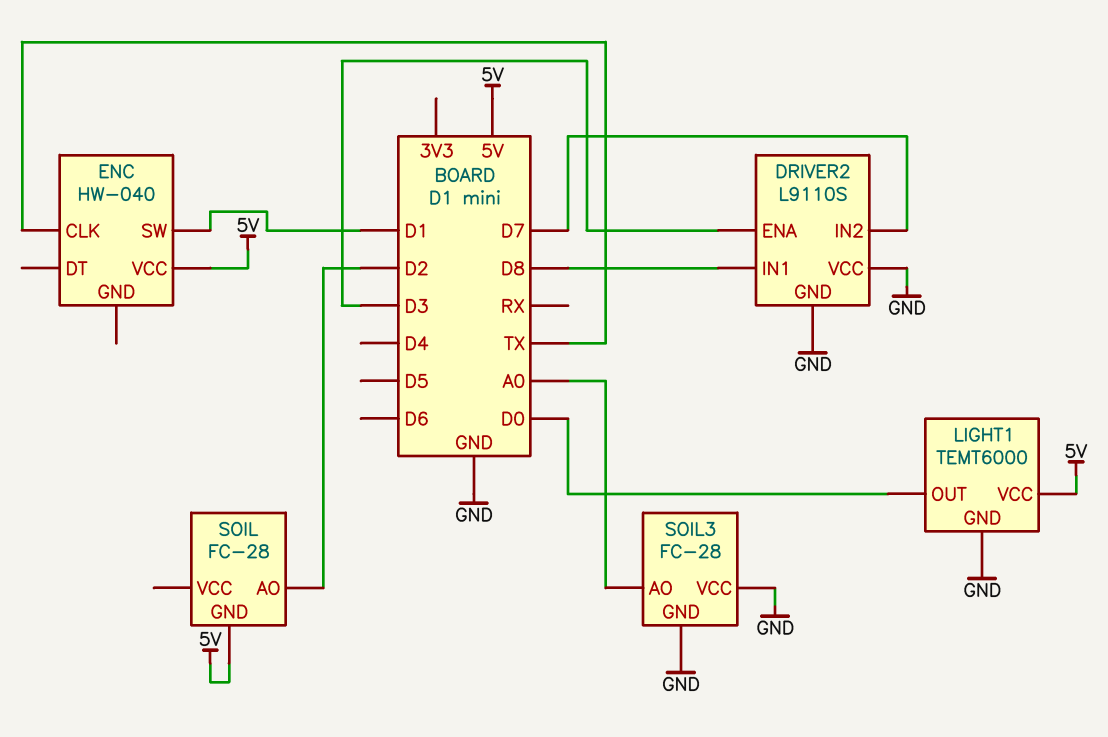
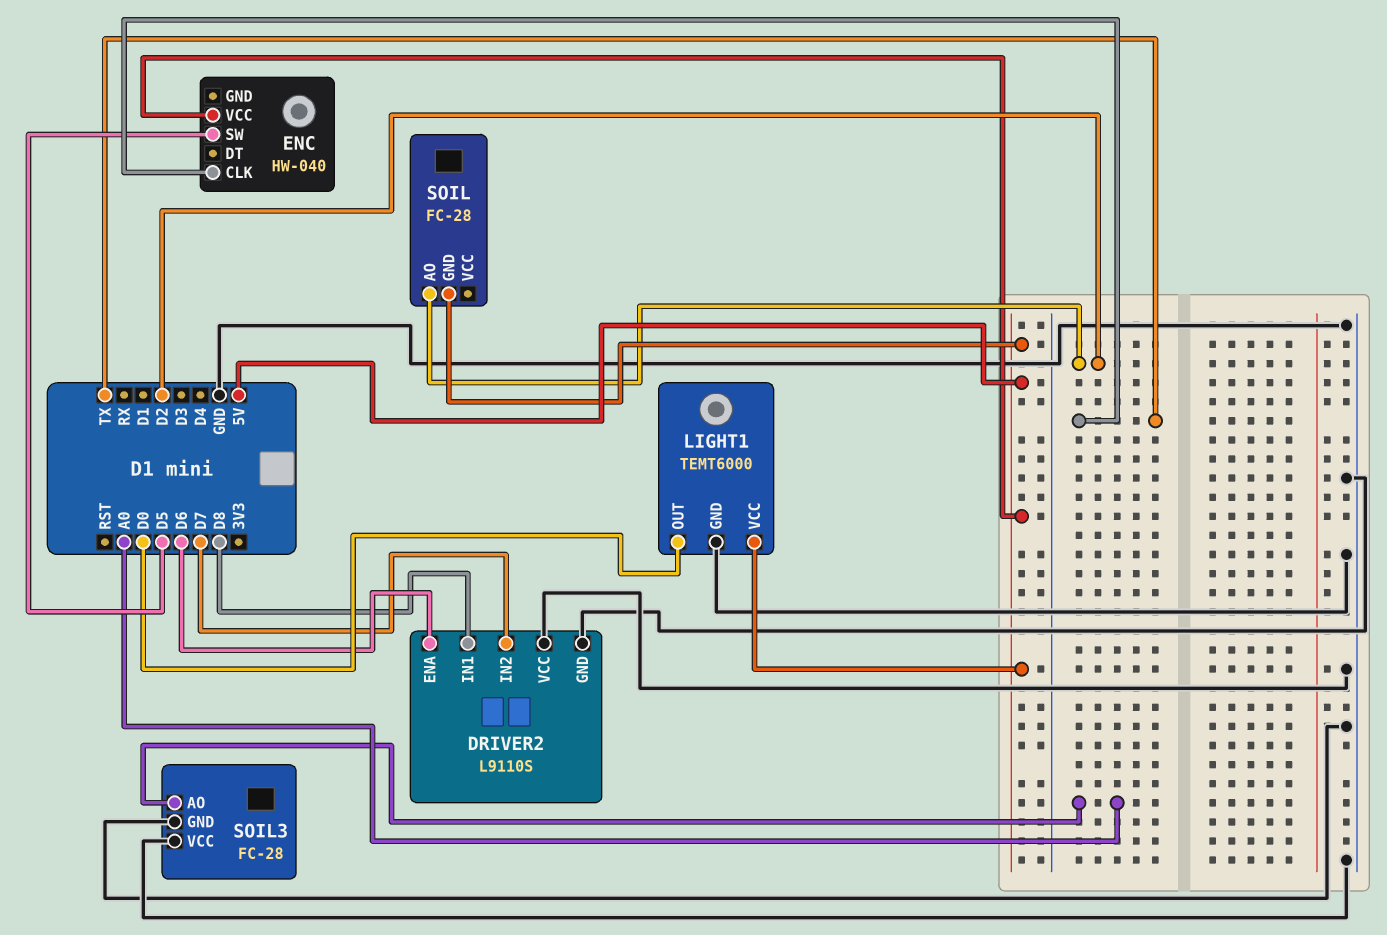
DRIVER2 pin ENA: D3 -> D6
ENC pin SW: D1 -> D5

